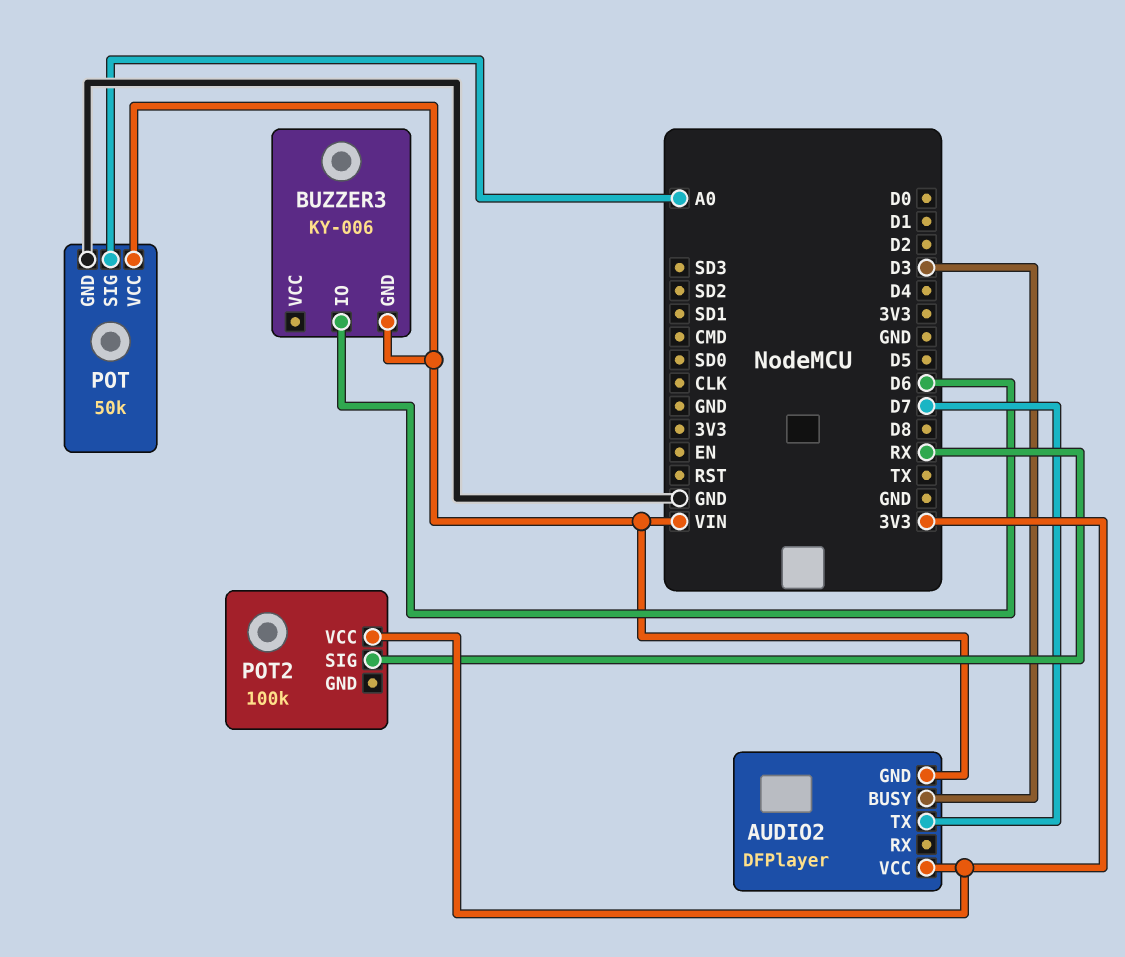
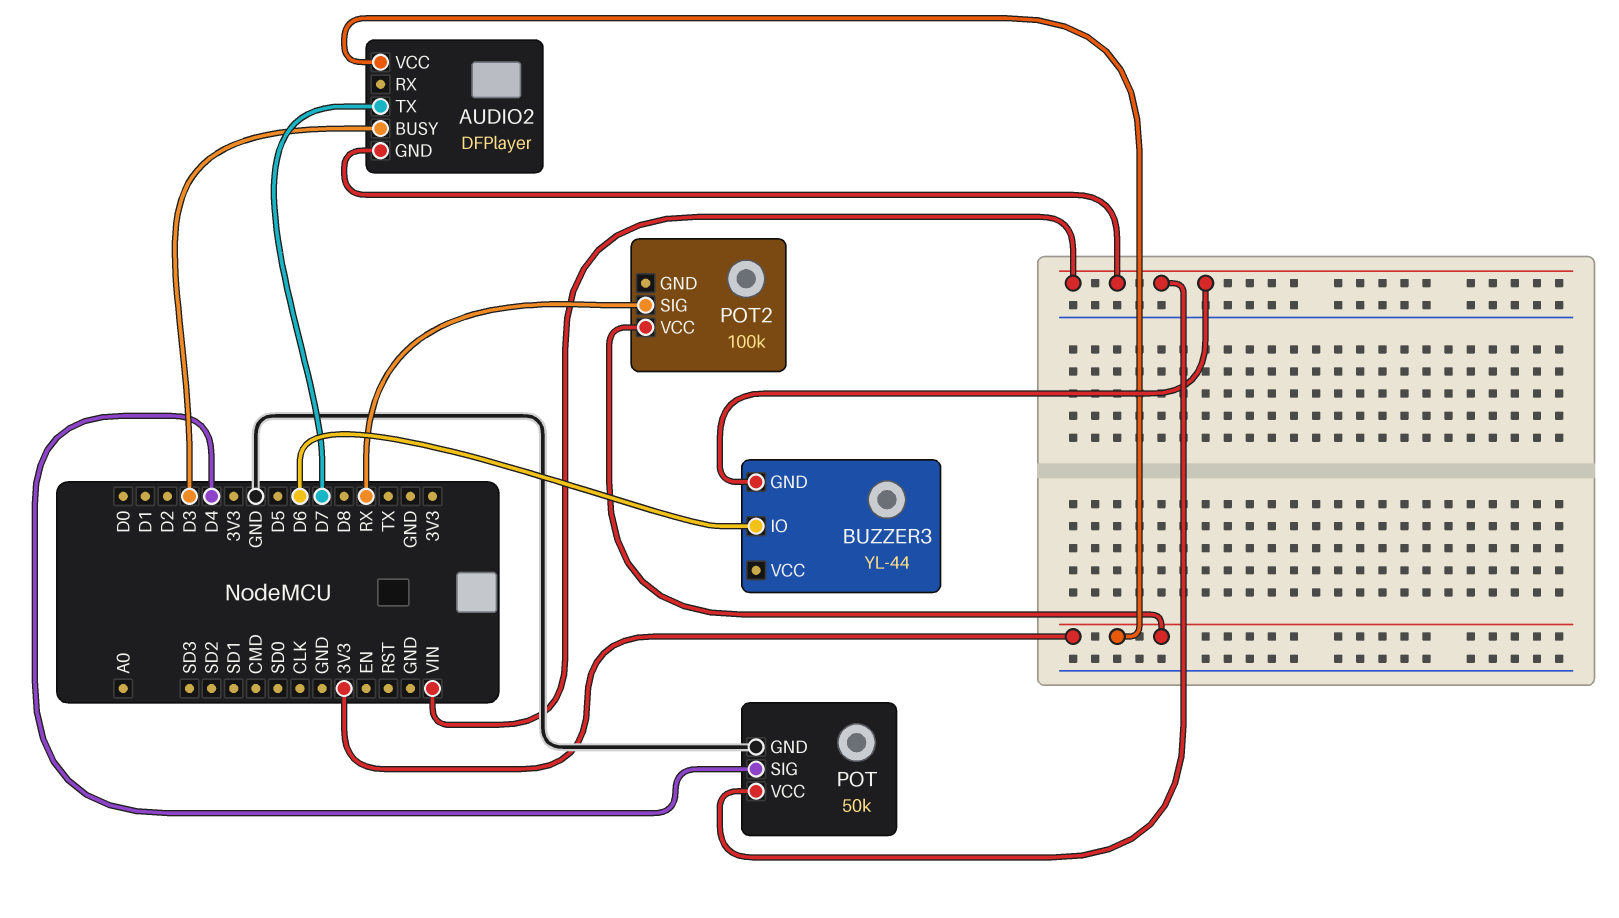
BUZZER3: KY-006 -> YL-44
POT pin SIG: A0 -> D4

